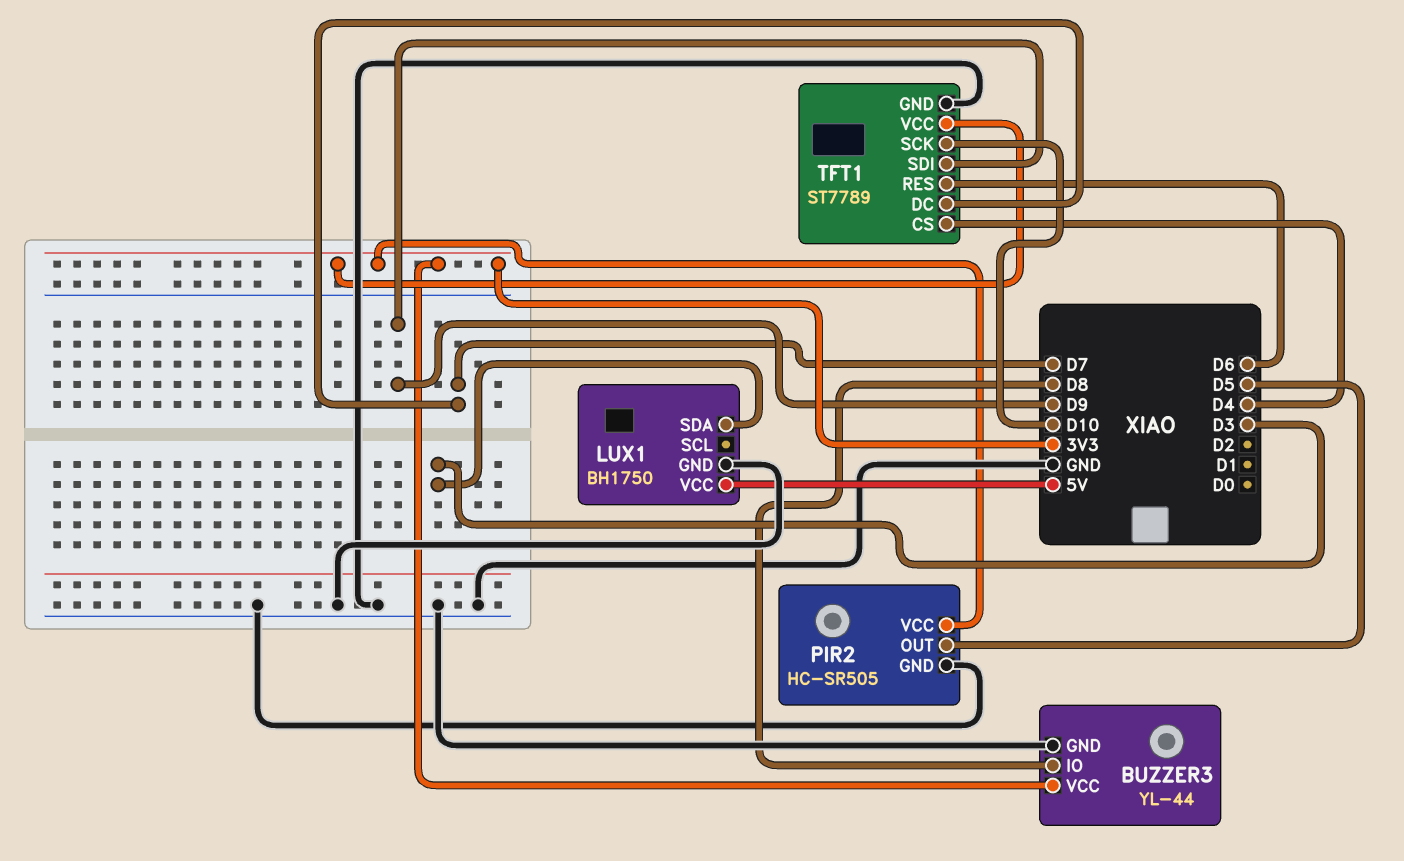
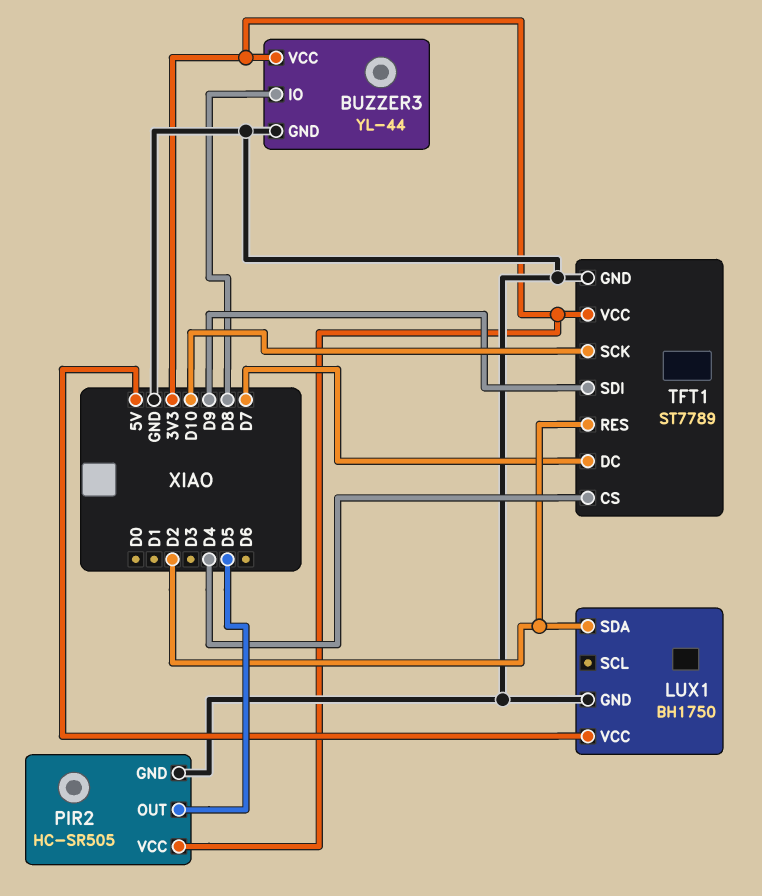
LUX1 pin SDA: D3 -> D2
TFT1 pin RES: D6 -> D2

